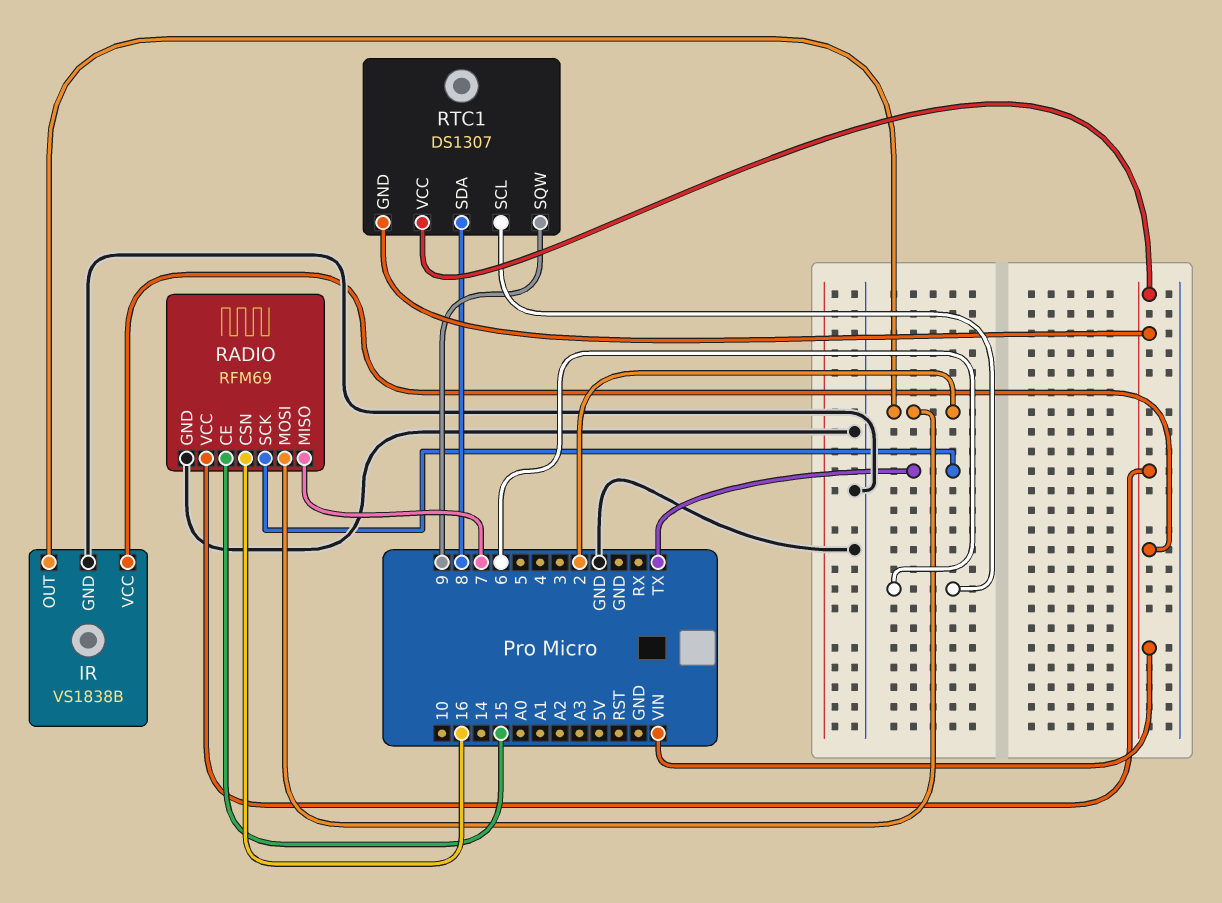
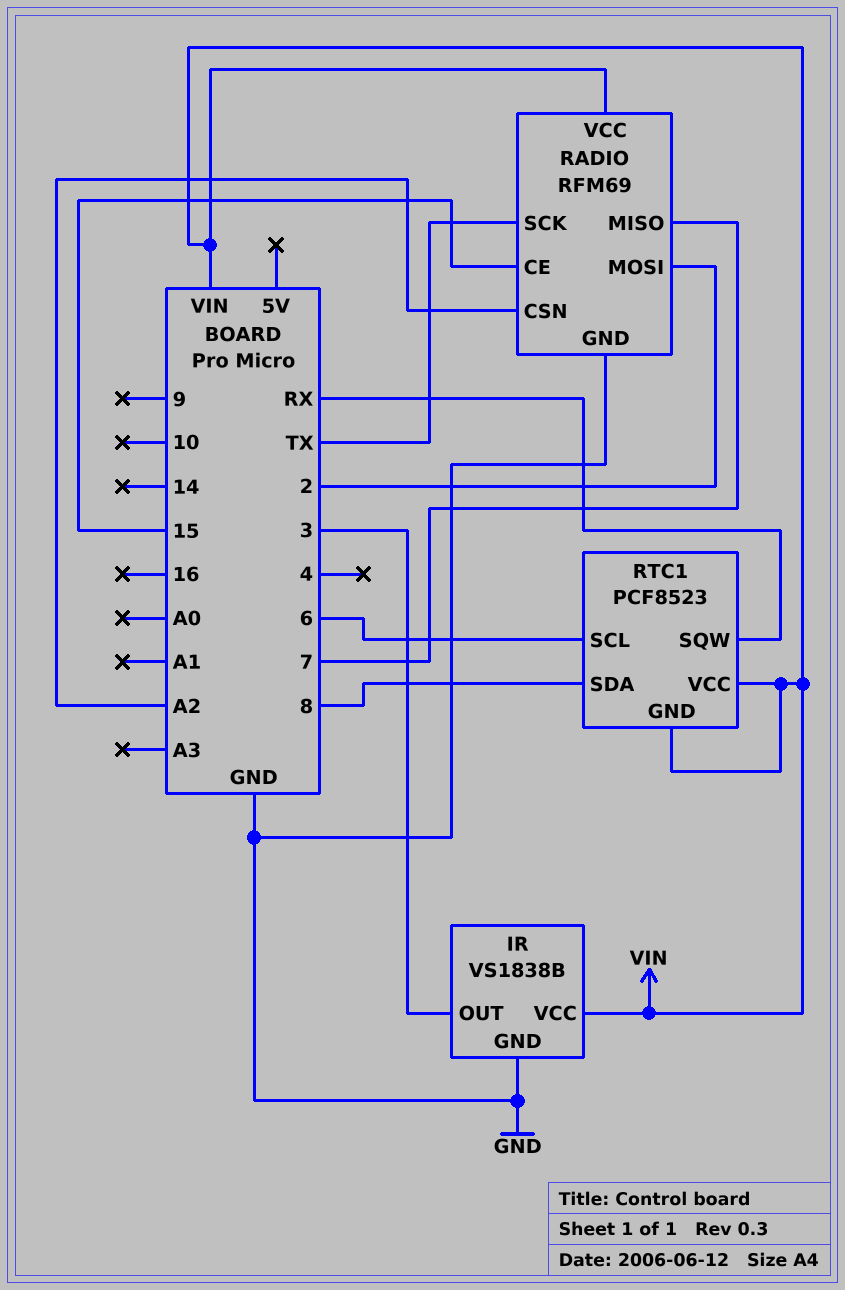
IR pin OUT: 2 -> 3
RADIO pin CSN: 16 -> A2
RTC1: DS1307 -> PCF8523
RTC1 pin SQW: 9 -> RX

